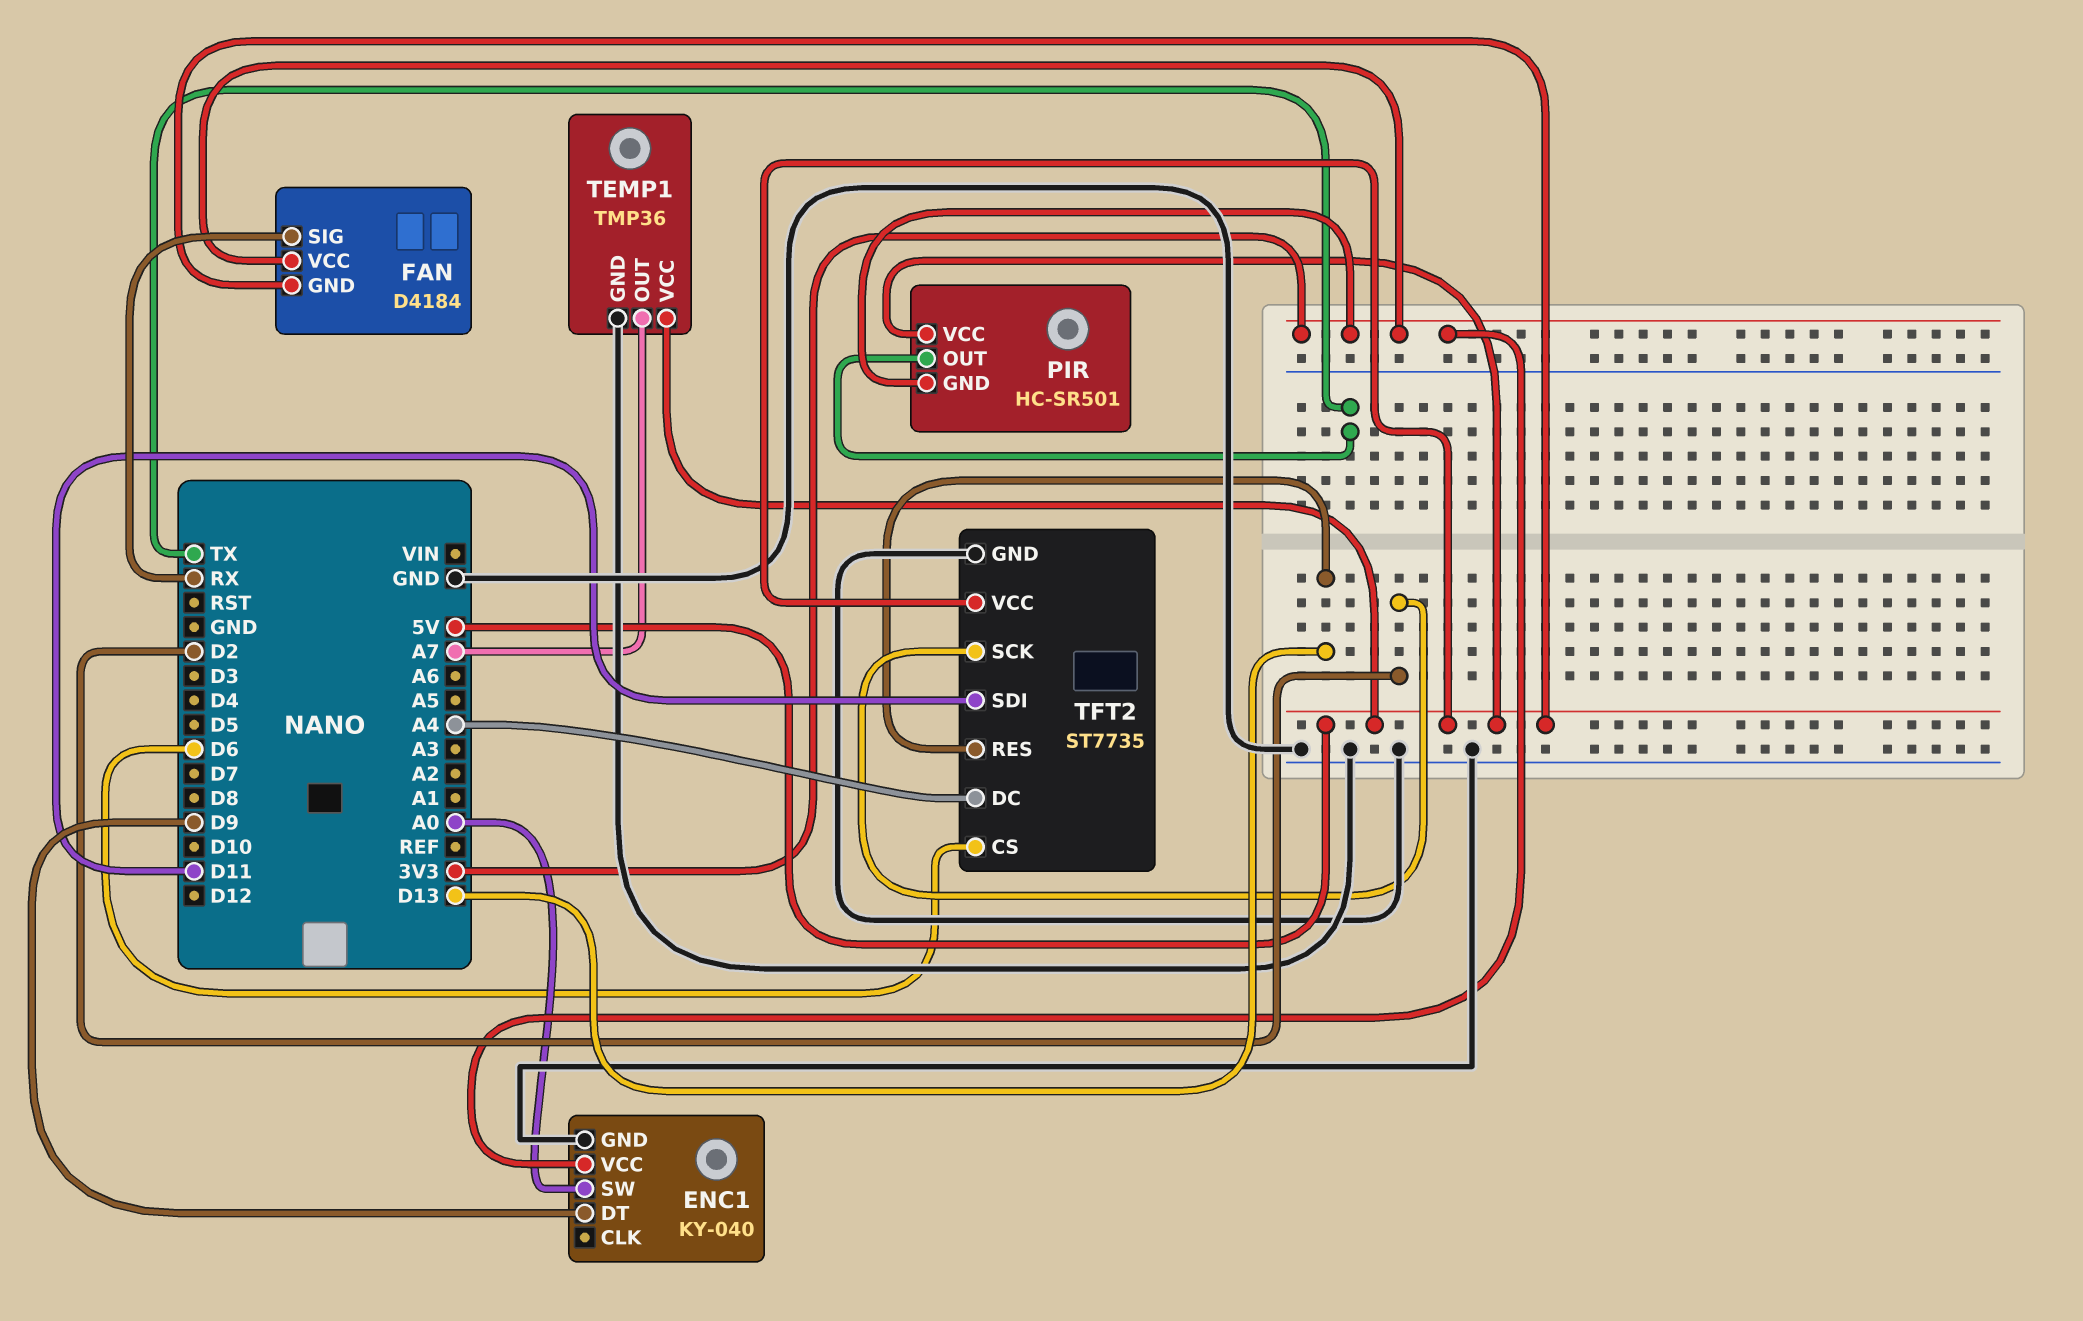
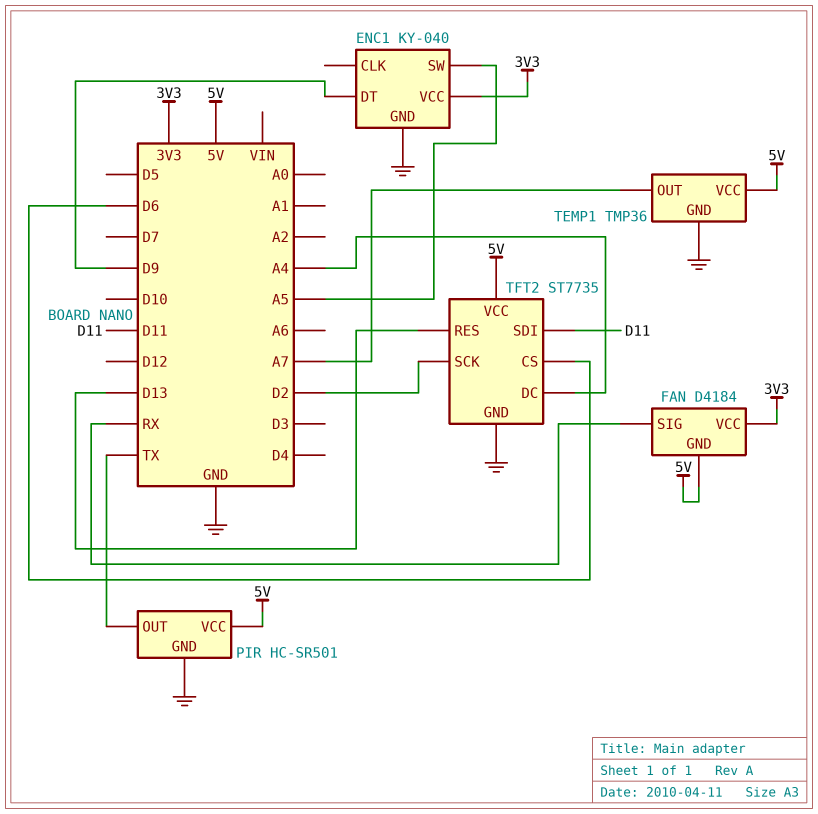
ENC1 pin SW: A0 -> A5
PIR pin GND: 3V3 -> GND

